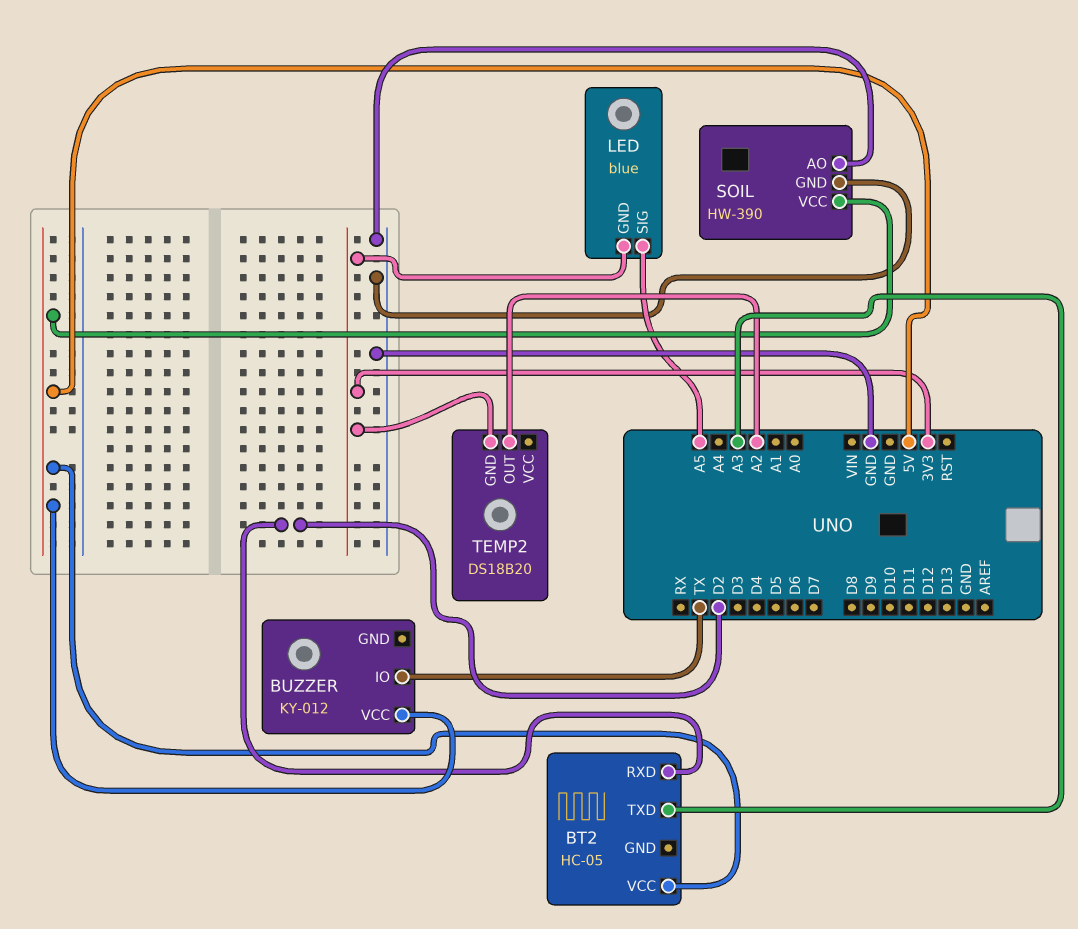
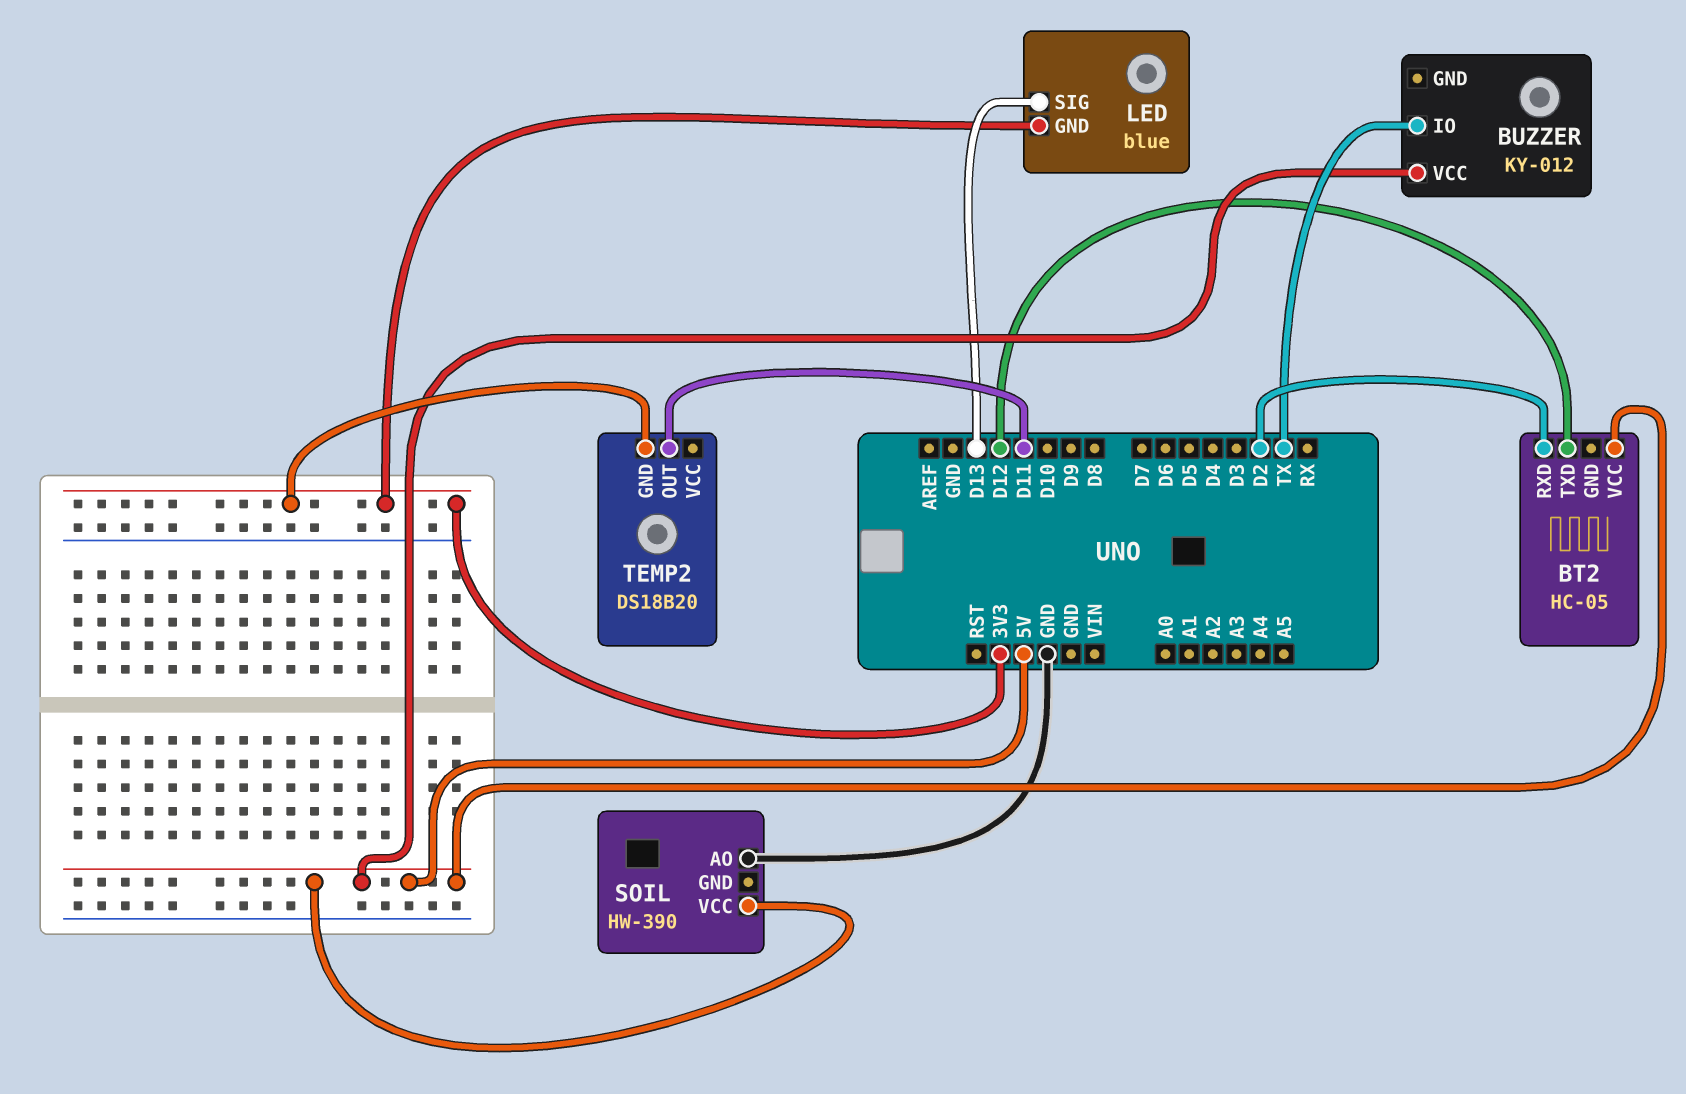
BT2 pin TXD: A3 -> D12
LED pin SIG: A5 -> D13
SOIL pin GND: GND -> none
TEMP2 pin OUT: A2 -> D11

